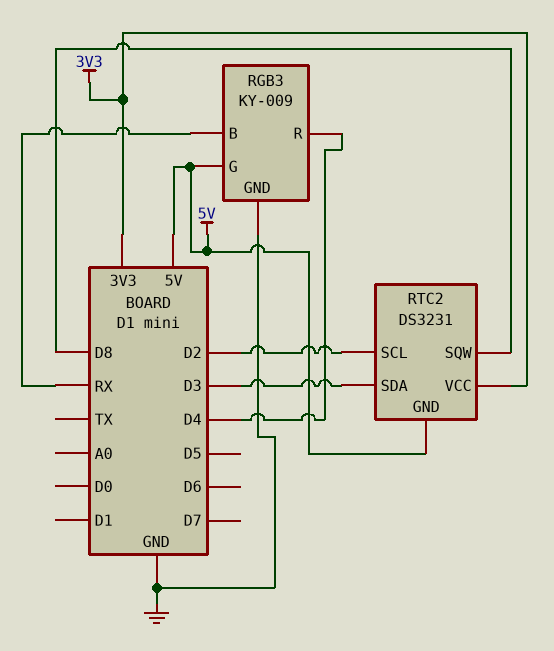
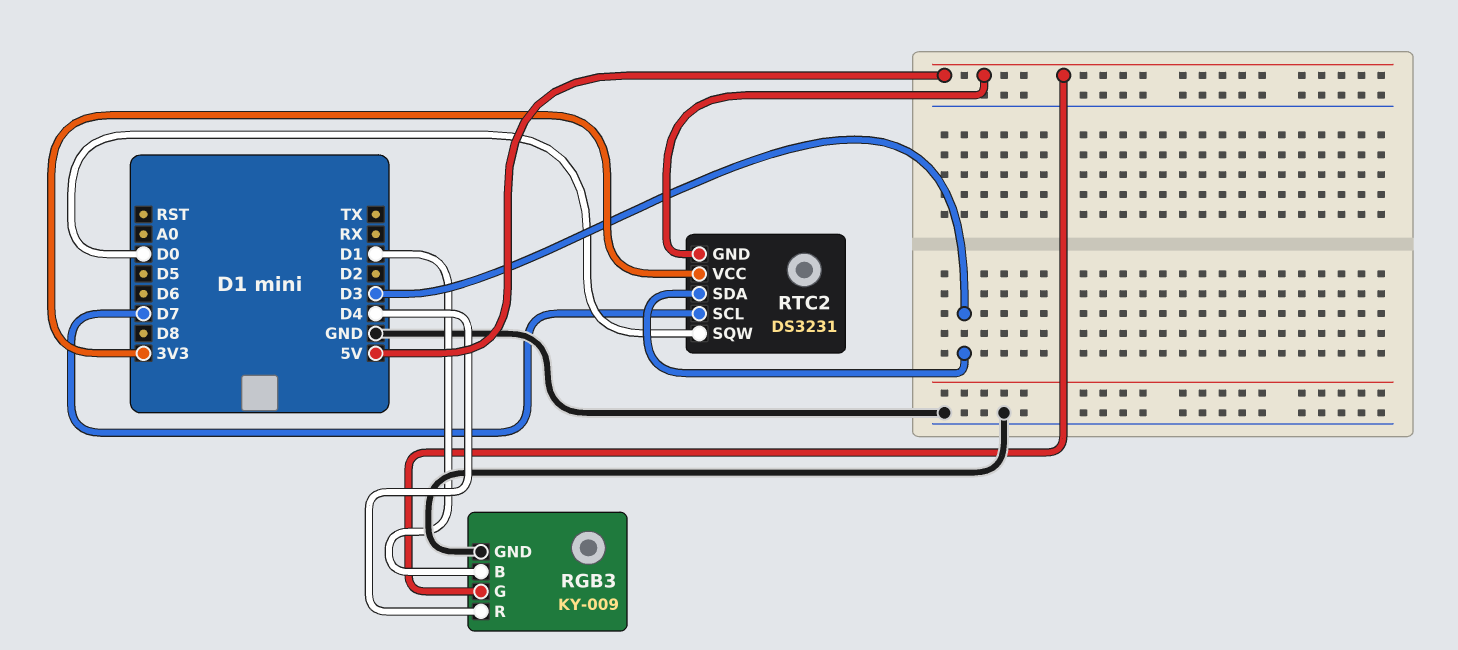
RGB3 pin B: RX -> D1
RTC2 pin SCL: D2 -> D7
RTC2 pin SQW: D8 -> D0

